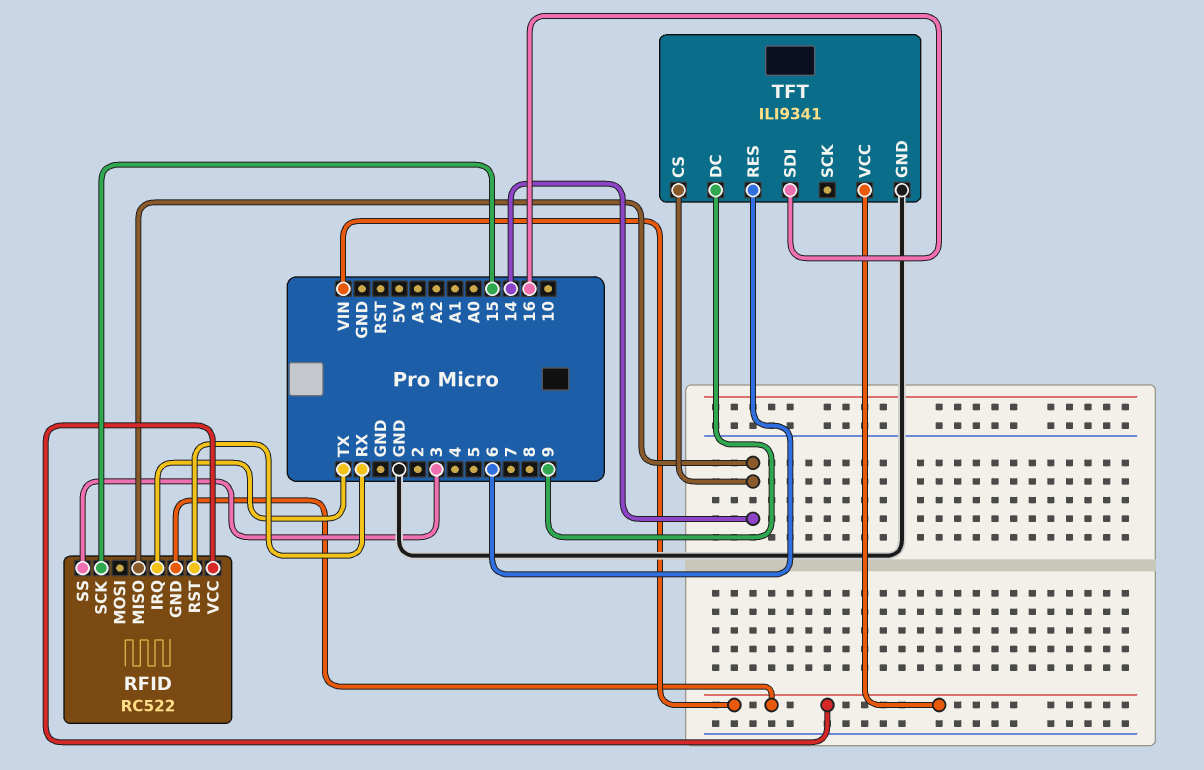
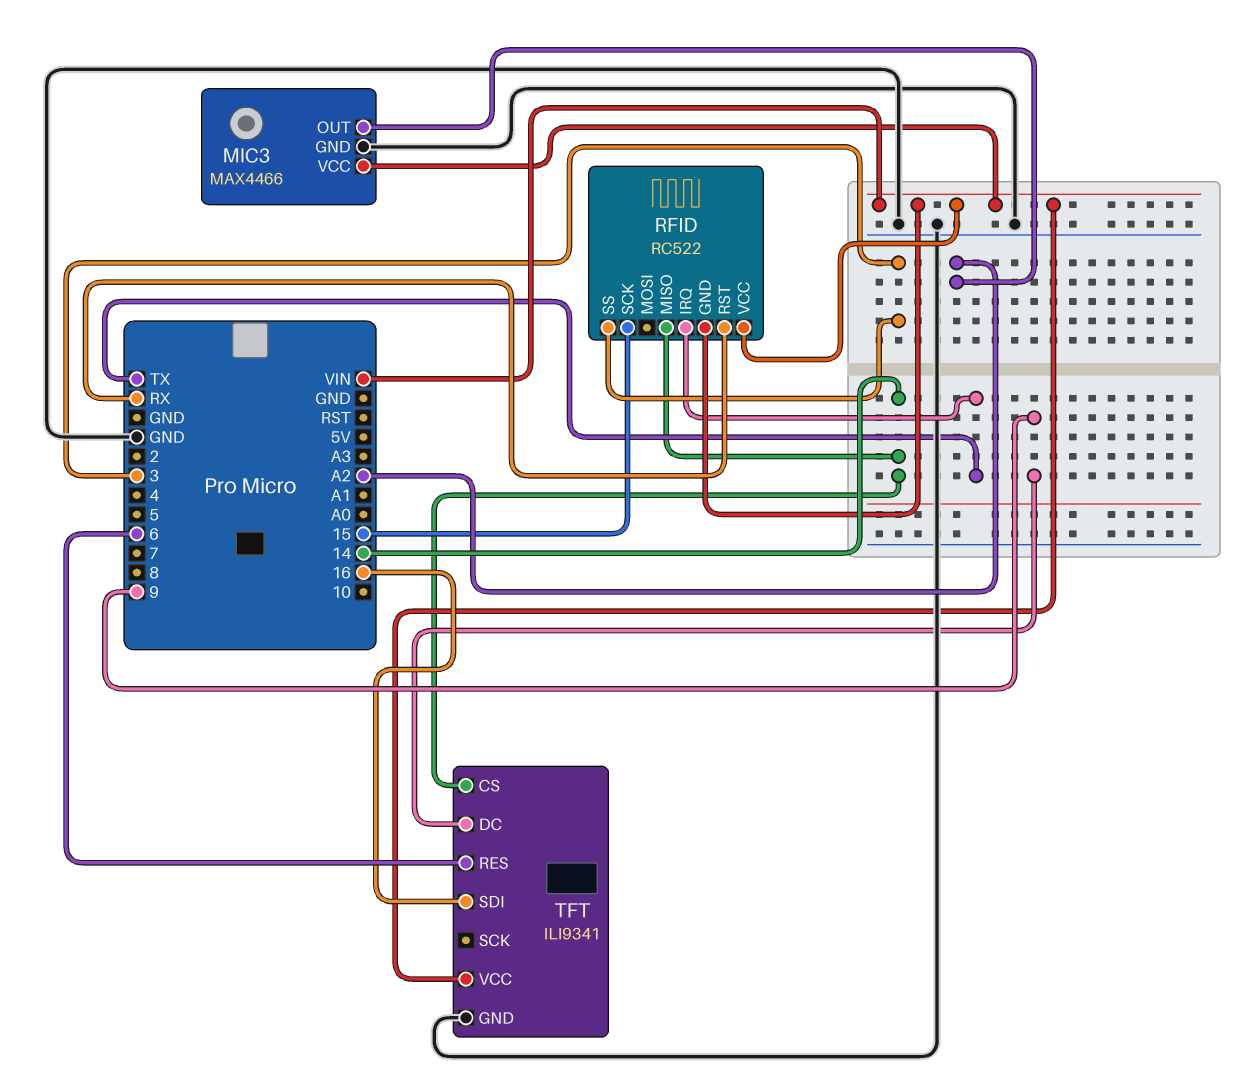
MIC3: none -> MAX4466
MIC3 pin GND: none -> GND
MIC3 pin OUT: none -> A2
MIC3 pin VCC: none -> VIN

